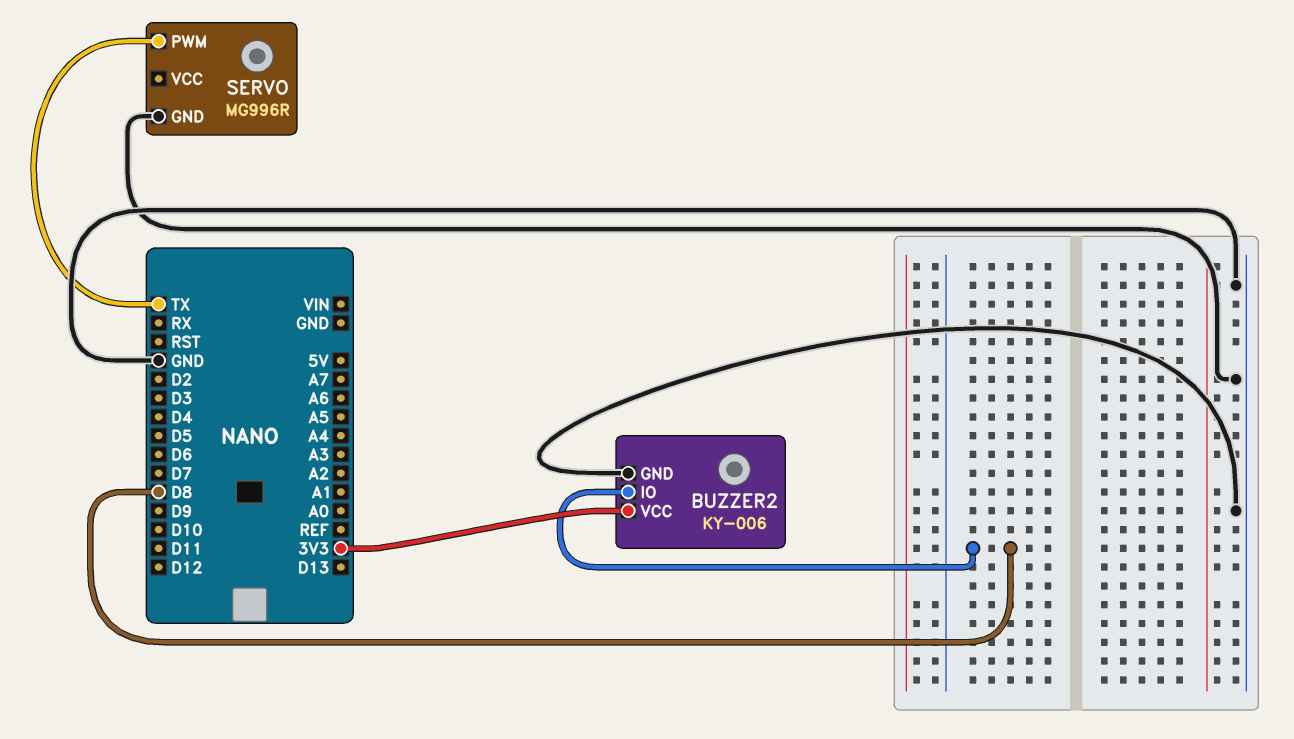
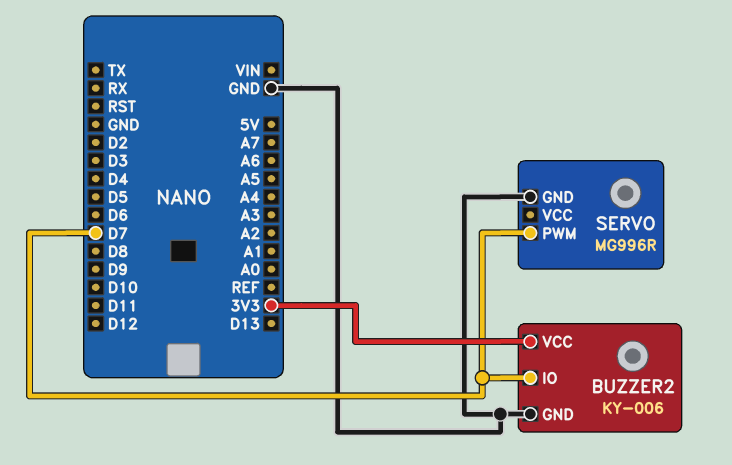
BUZZER2 pin IO: D8 -> D7
SERVO pin PWM: TX -> D7

